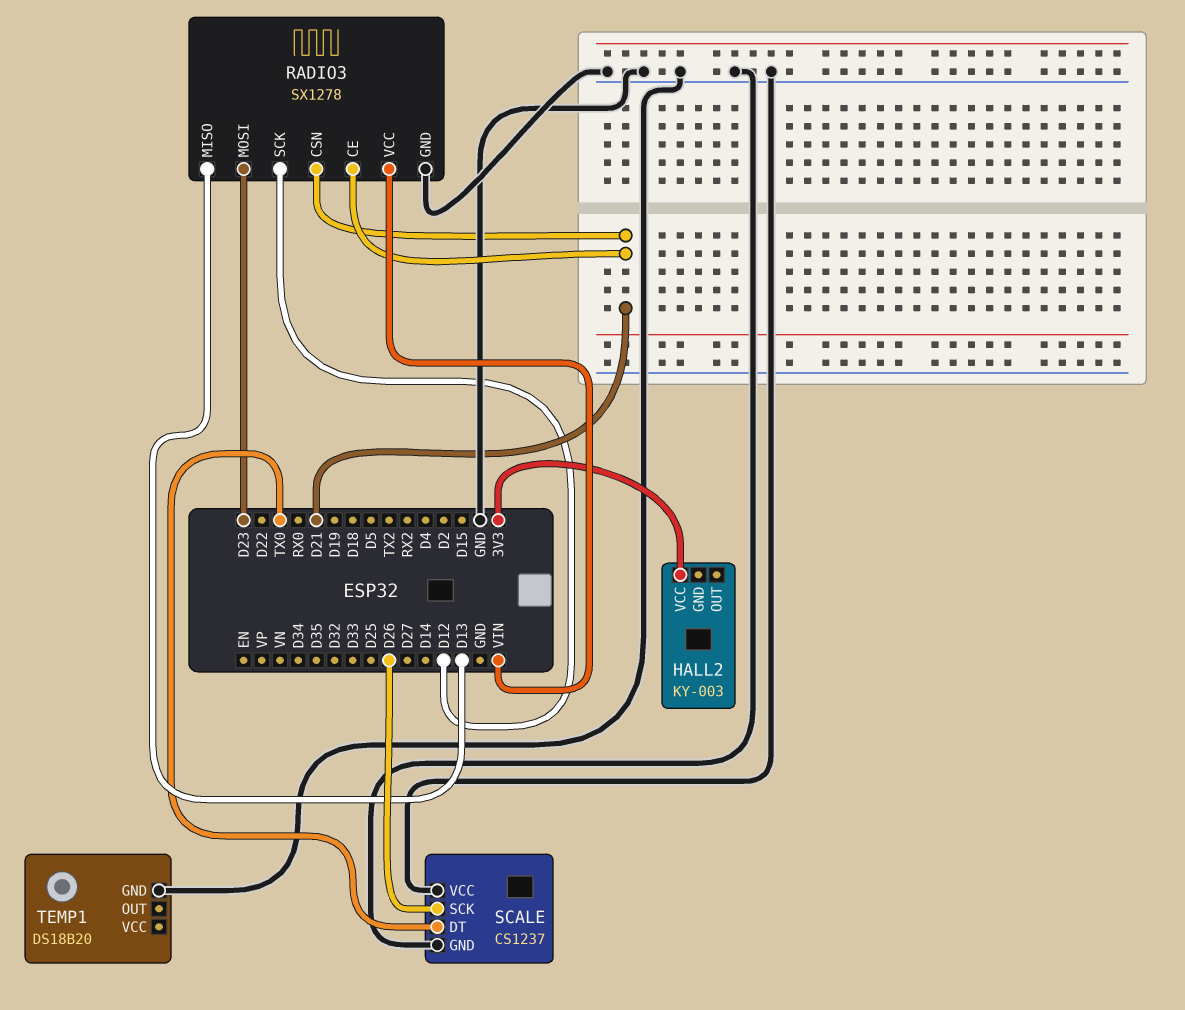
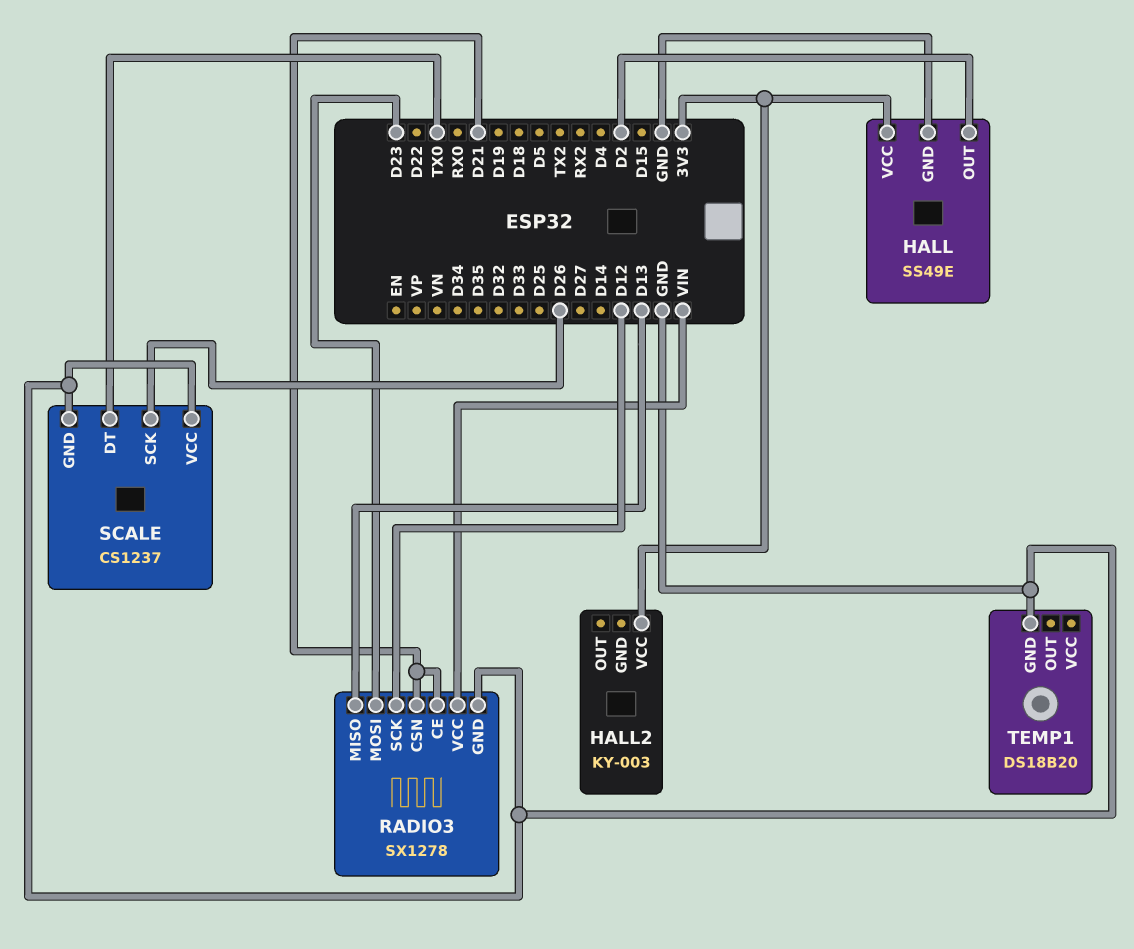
HALL: none -> SS49E
HALL pin GND: none -> GND
HALL pin OUT: none -> D2
HALL pin VCC: none -> 3V3

